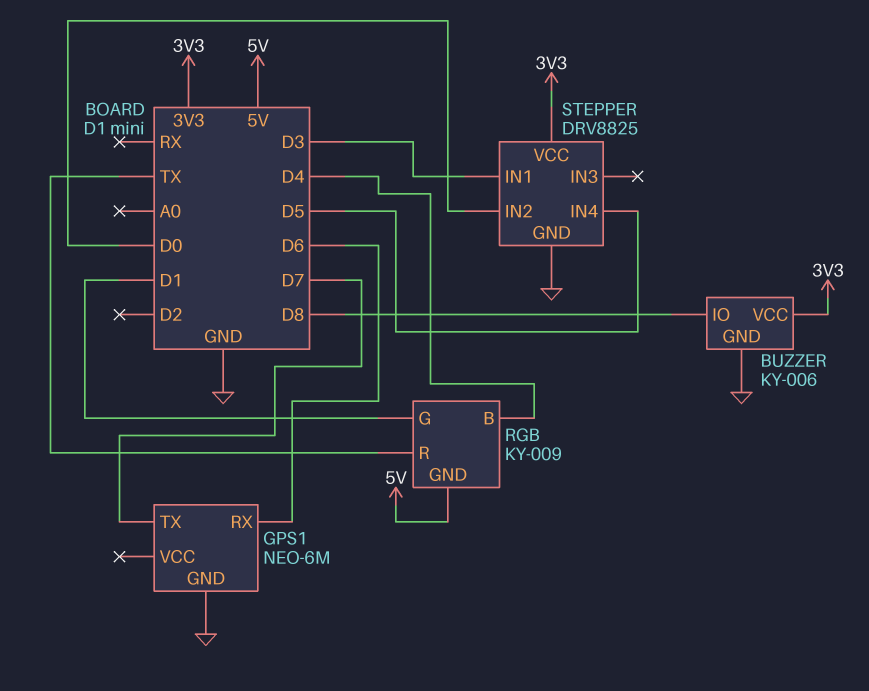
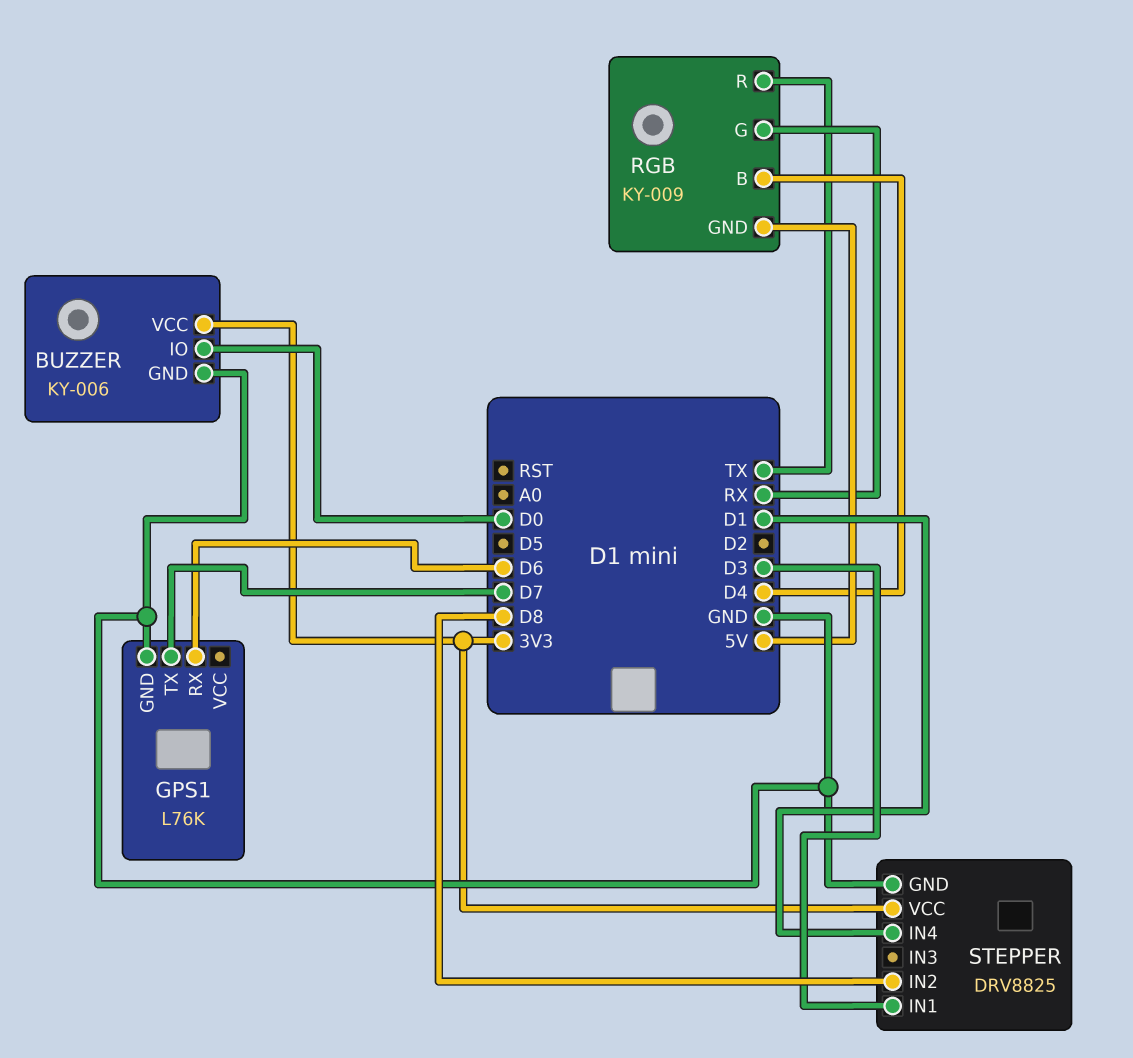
BUZZER pin IO: D8 -> D0
GPS1: NEO-6M -> L76K
RGB pin G: D1 -> RX
STEPPER pin IN2: D0 -> D8
STEPPER pin IN4: D5 -> D1

